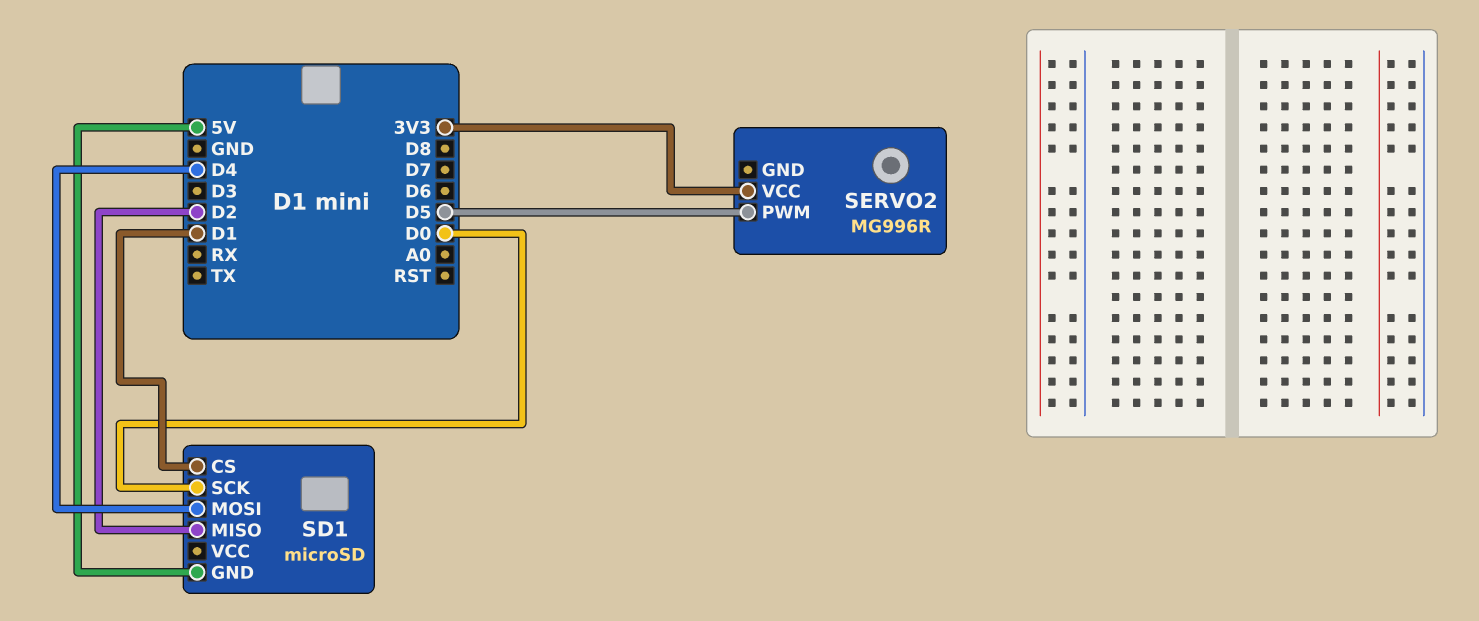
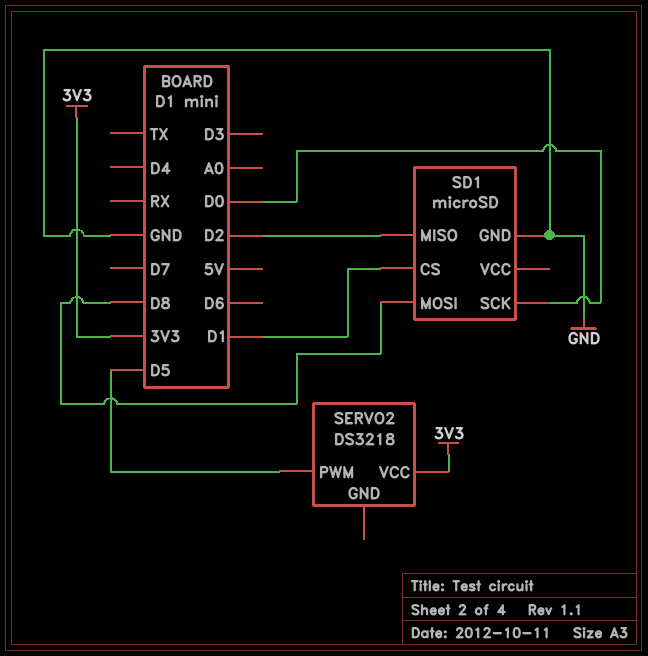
SD1 pin GND: 5V -> GND
SD1 pin MOSI: D4 -> D8
SERVO2: MG996R -> DS3218

